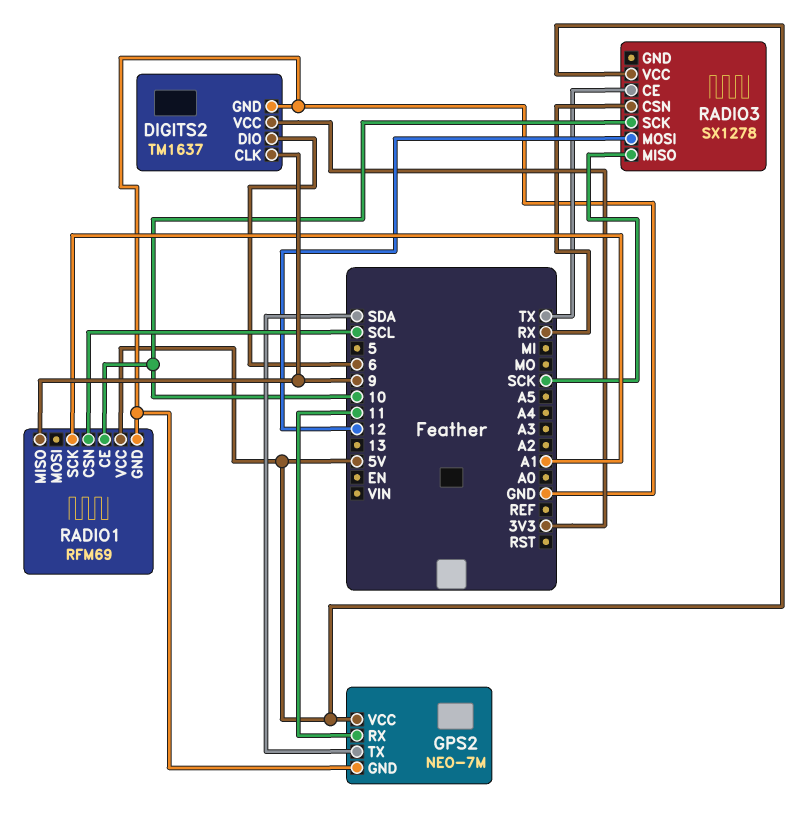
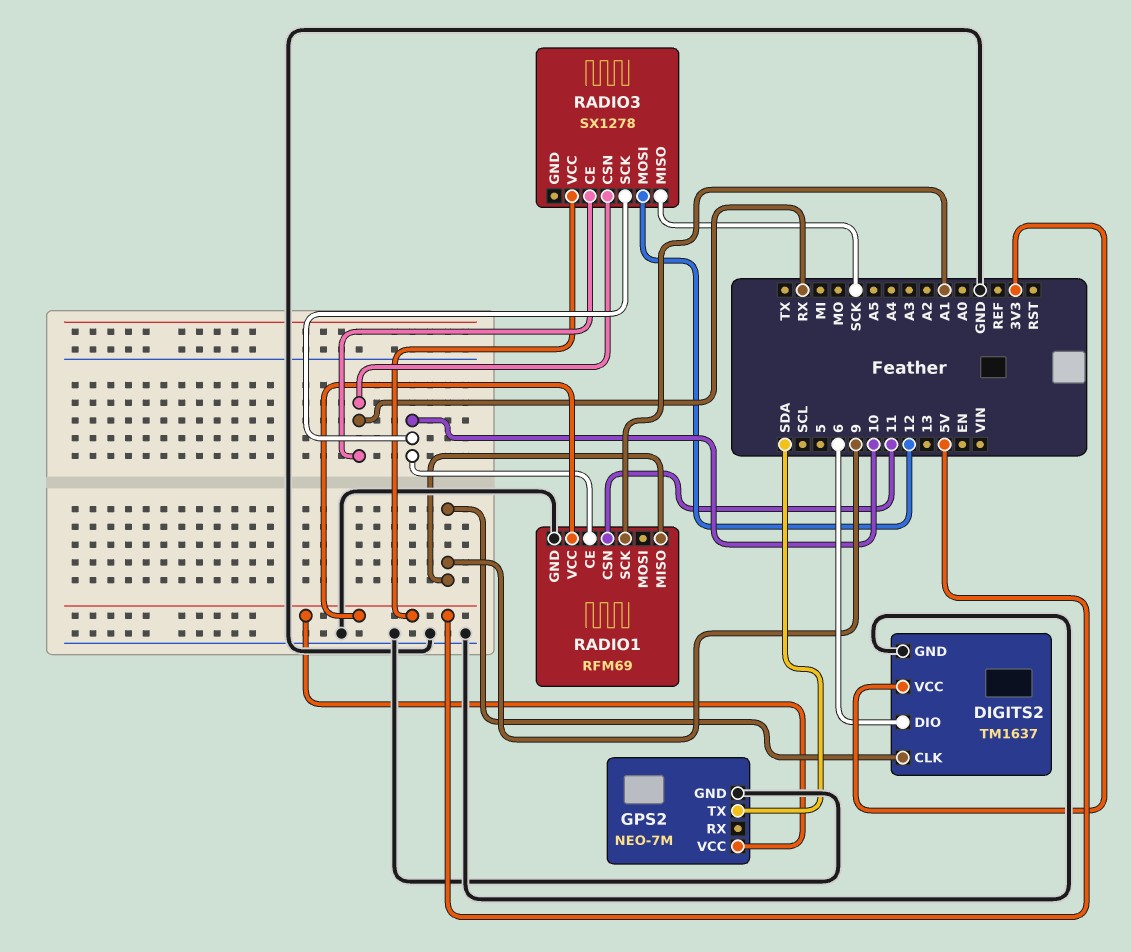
GPS2 pin RX: 11 -> none
RADIO1 pin CSN: SCL -> 11
RADIO3 pin CE: TX -> RX

